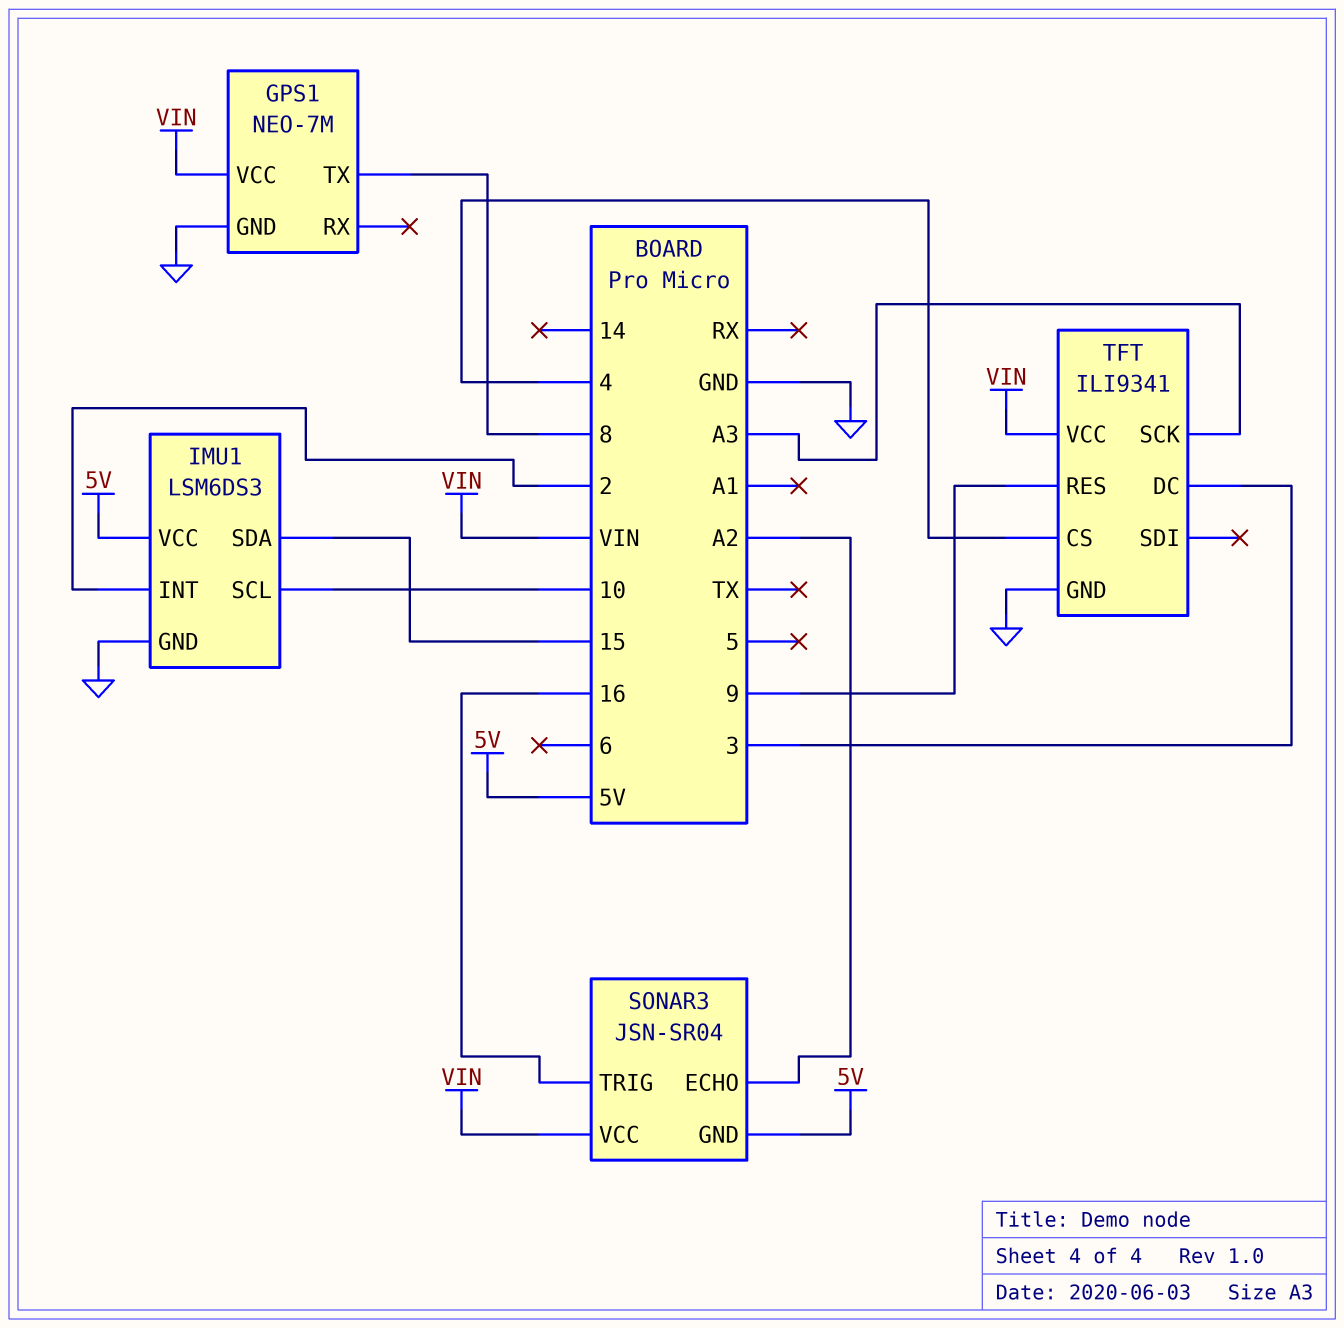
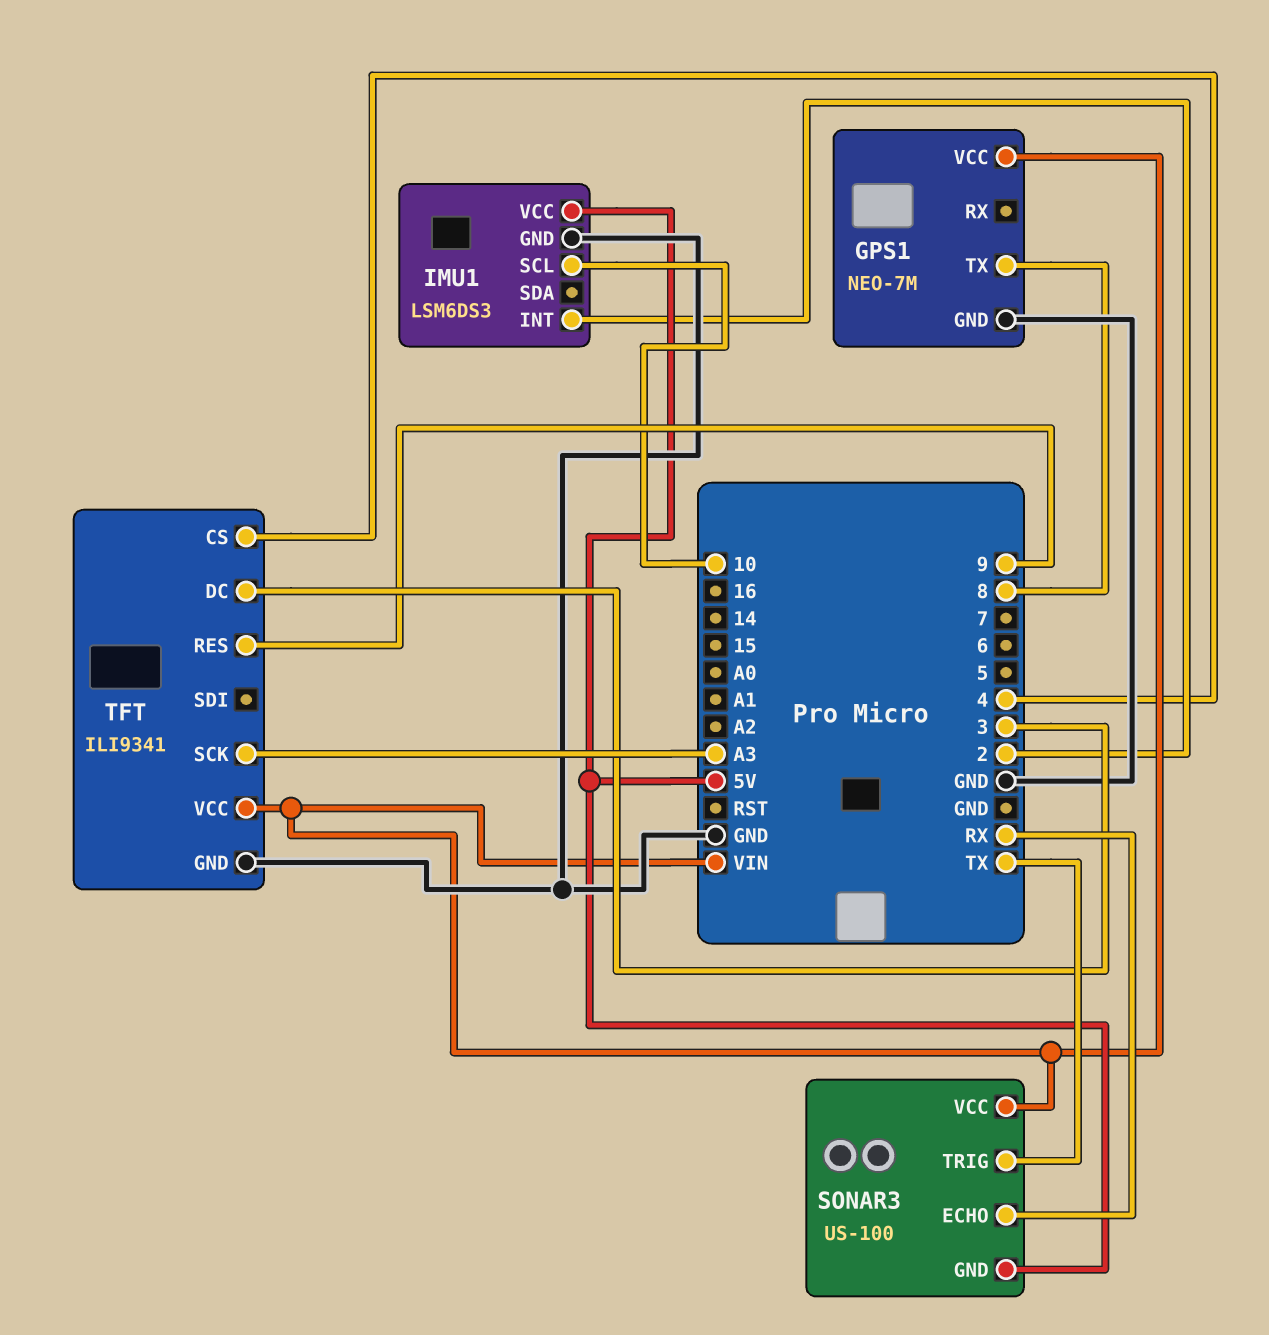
IMU1 pin SDA: 15 -> none
SONAR3: JSN-SR04 -> US-100
SONAR3 pin ECHO: A2 -> RX
SONAR3 pin TRIG: 16 -> TX

